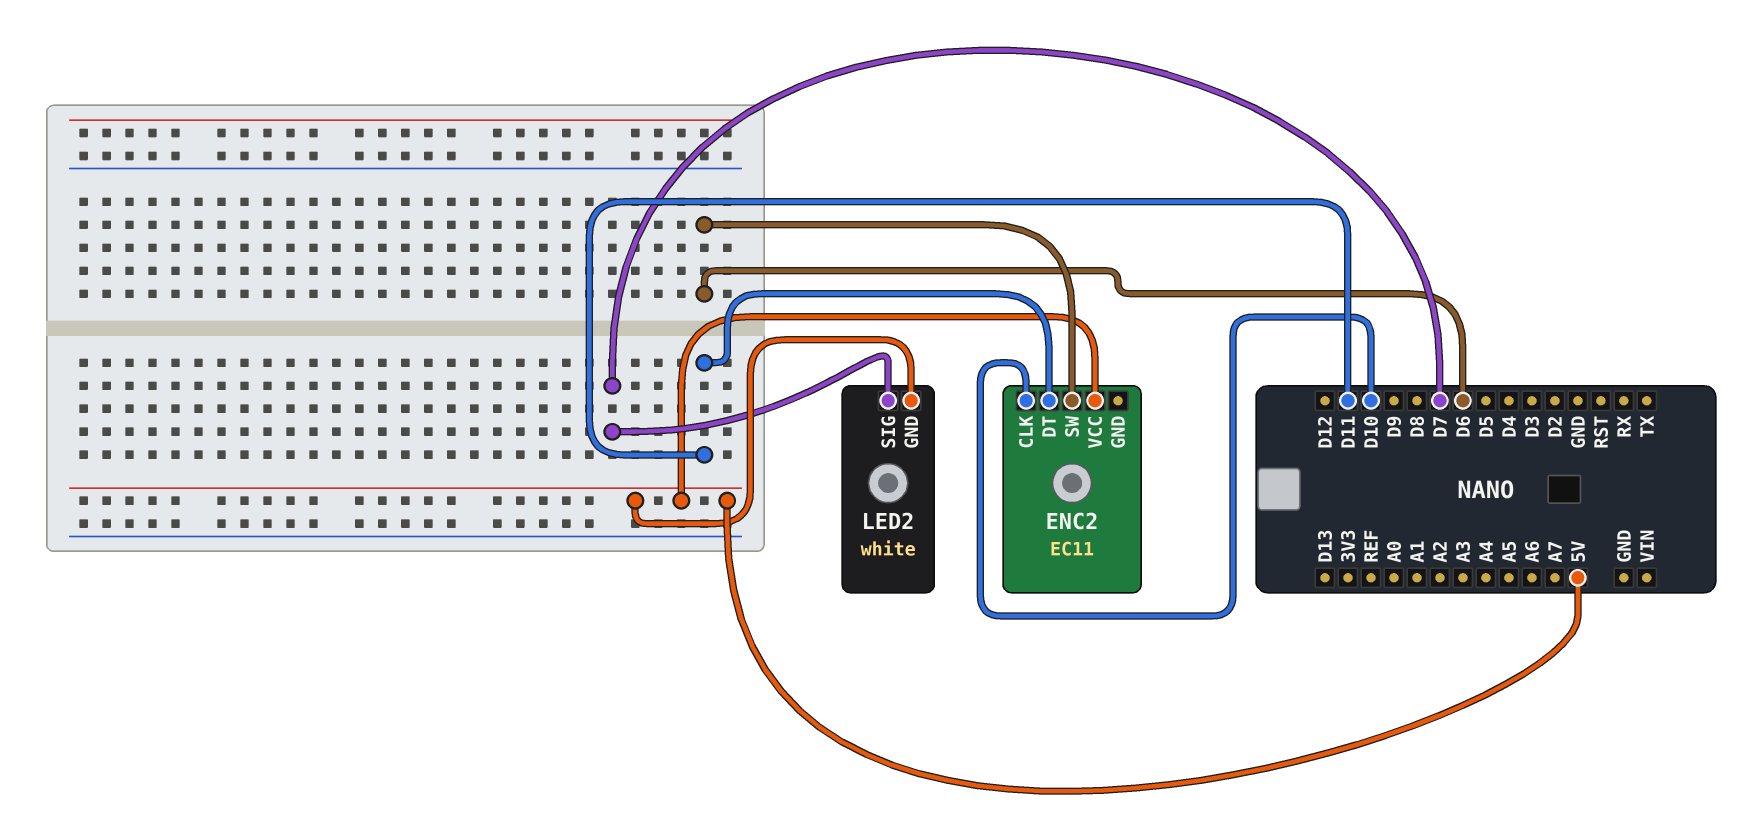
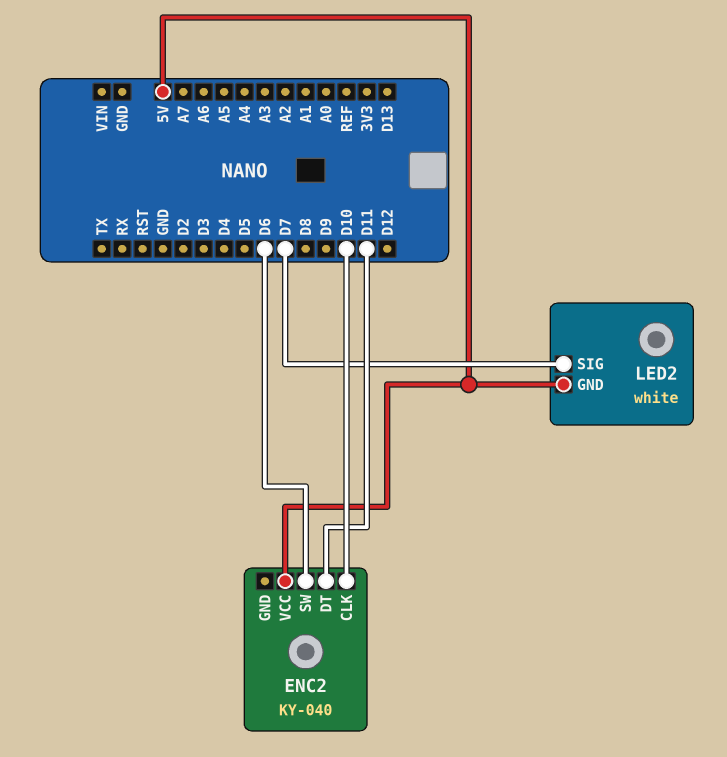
ENC2: EC11 -> KY-040

